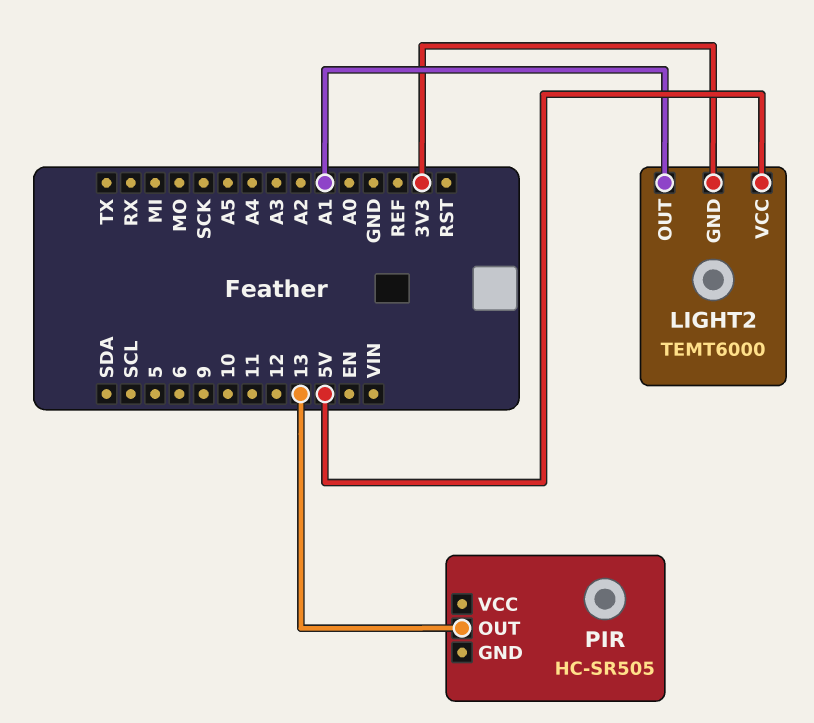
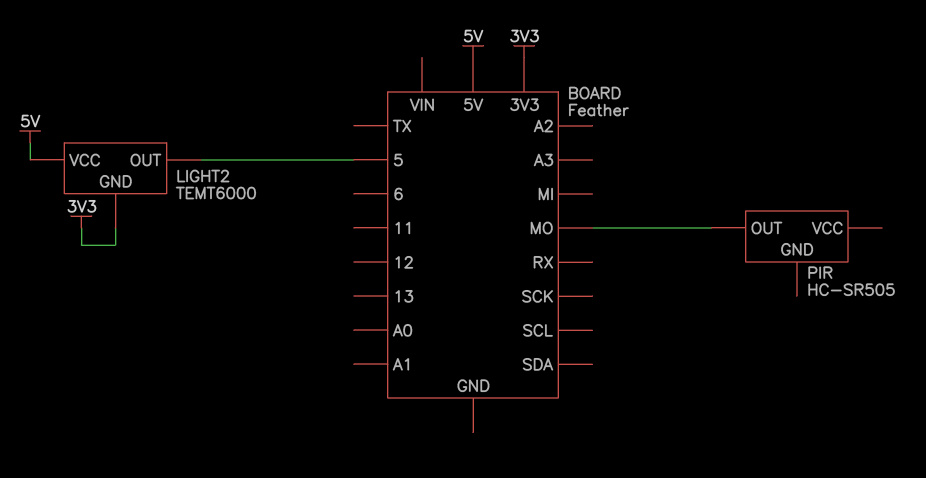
LIGHT2 pin OUT: A1 -> 5
PIR pin OUT: 13 -> MO

